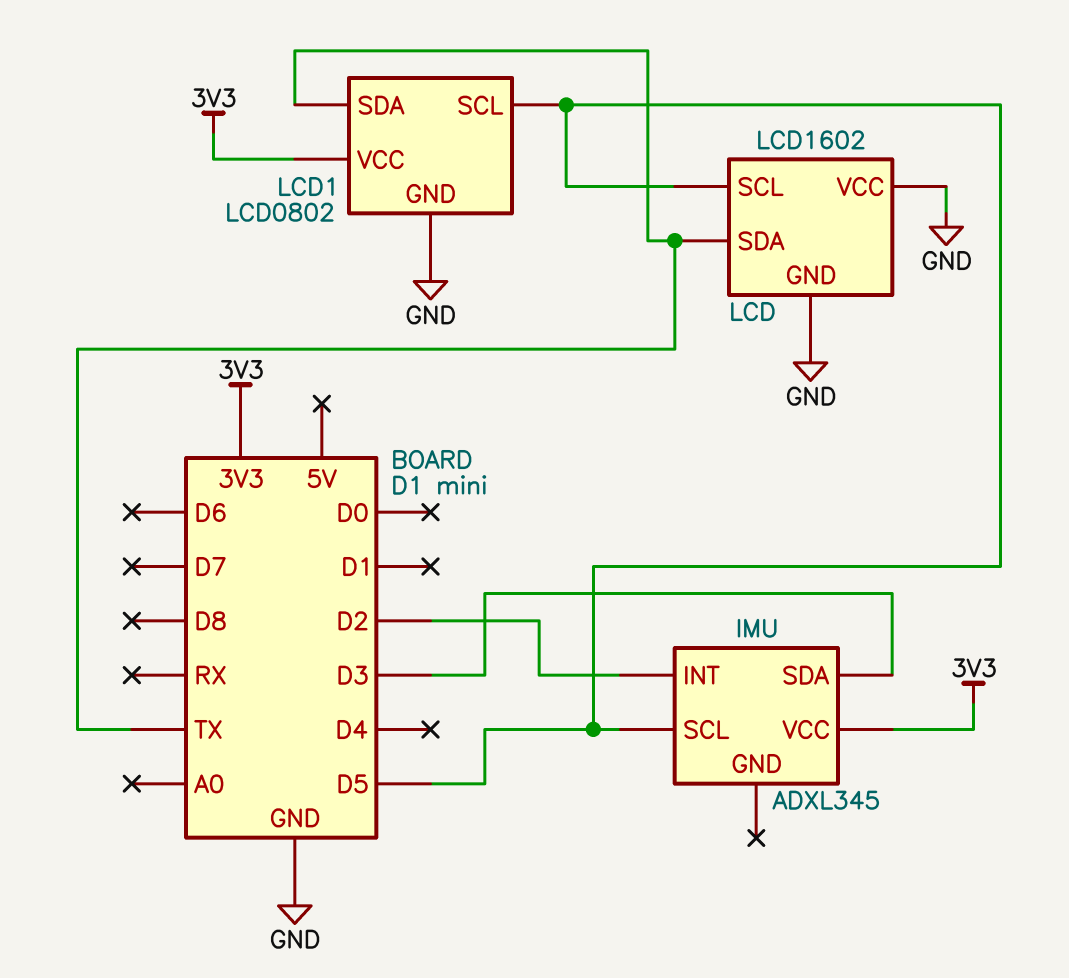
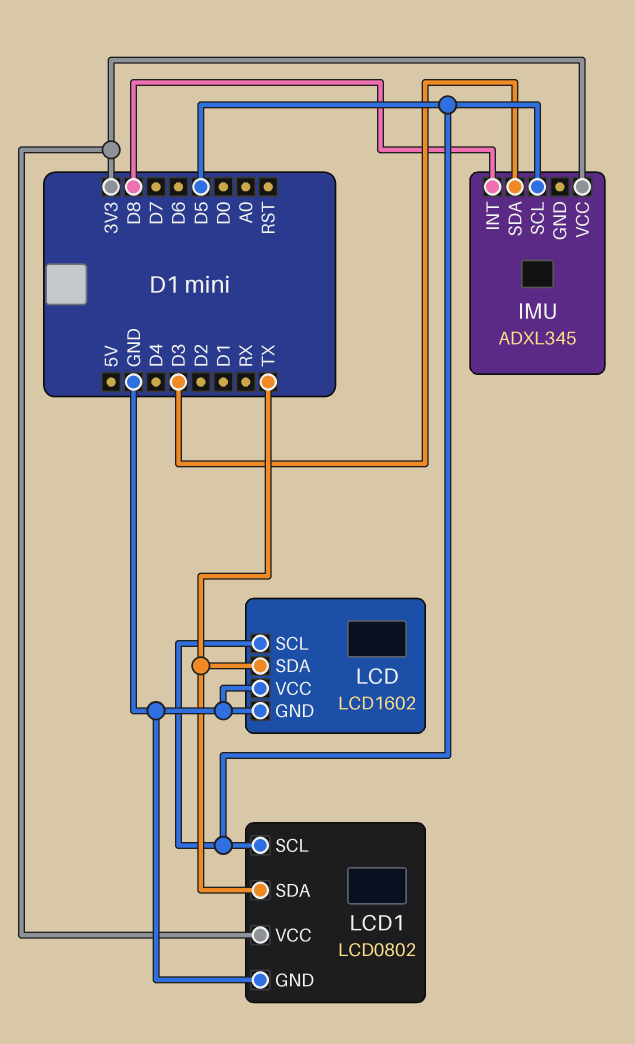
IMU pin INT: D2 -> D8

